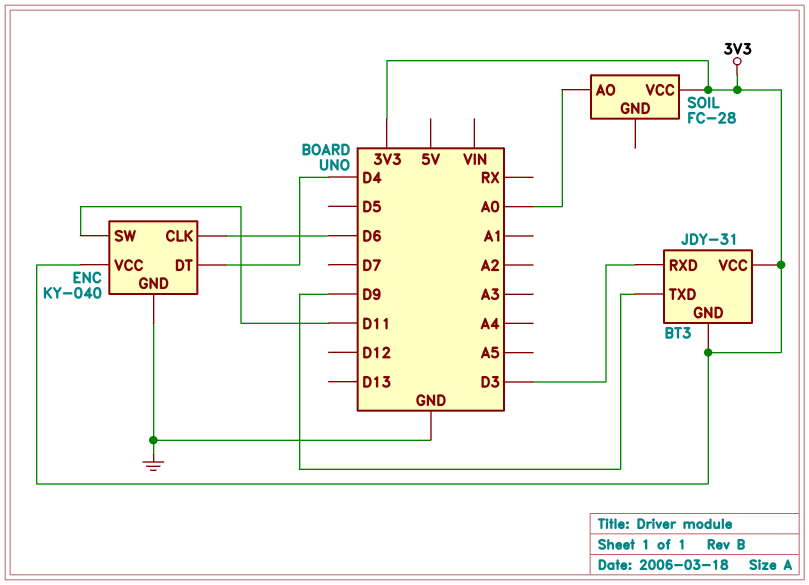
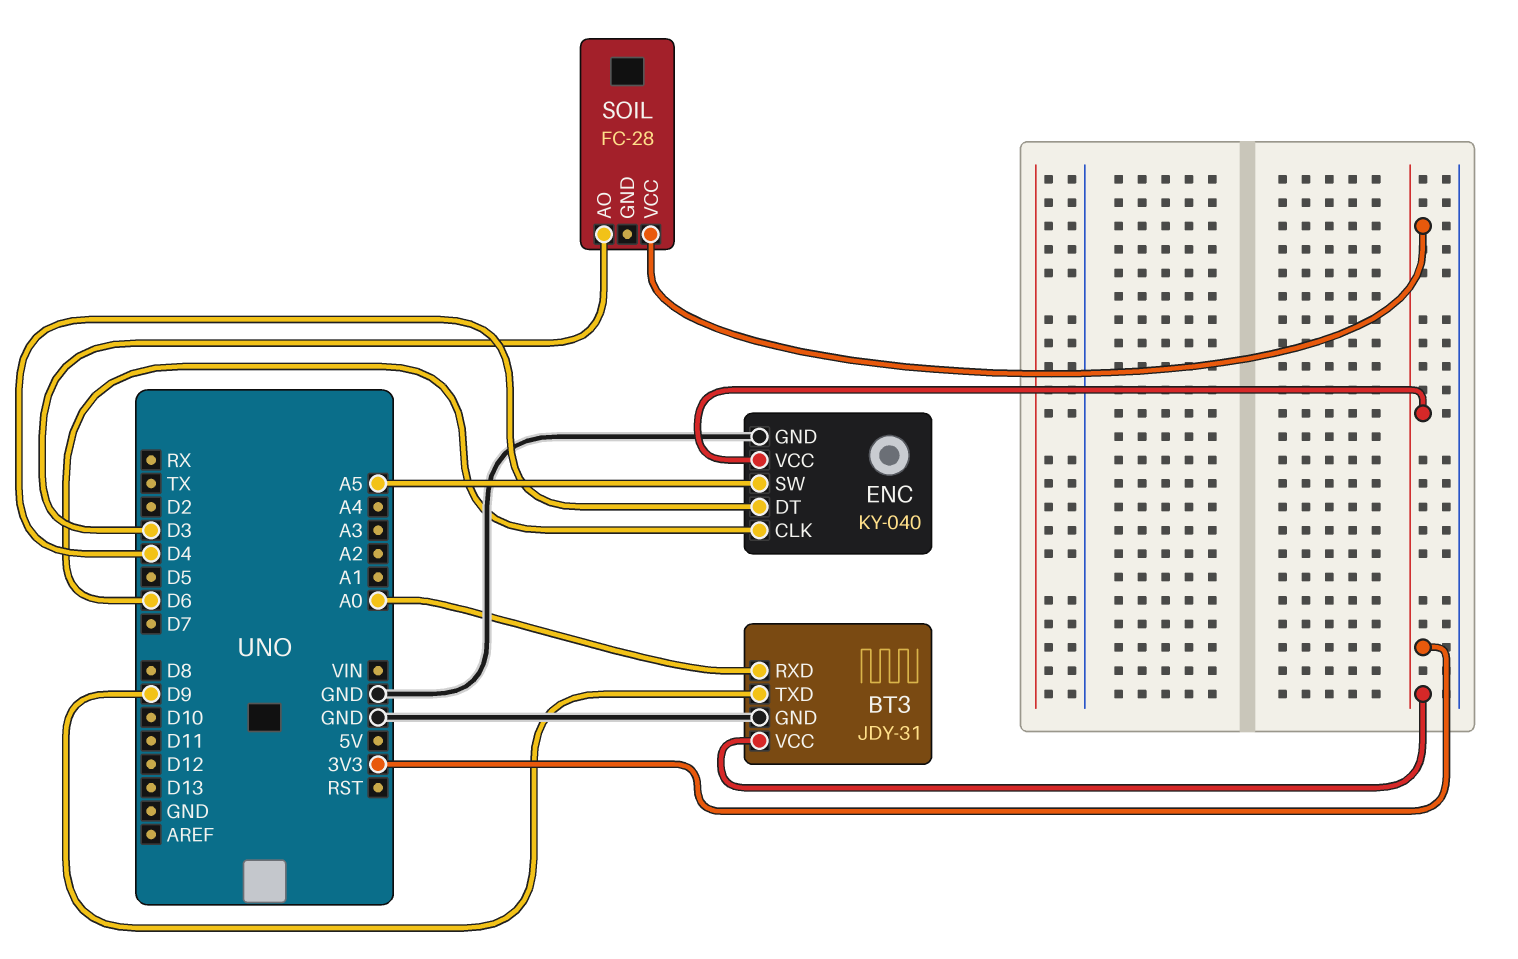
BT3 pin GND: 3V3 -> GND
BT3 pin RXD: D3 -> A0
ENC pin SW: D11 -> A5
SOIL pin AO: A0 -> D3

